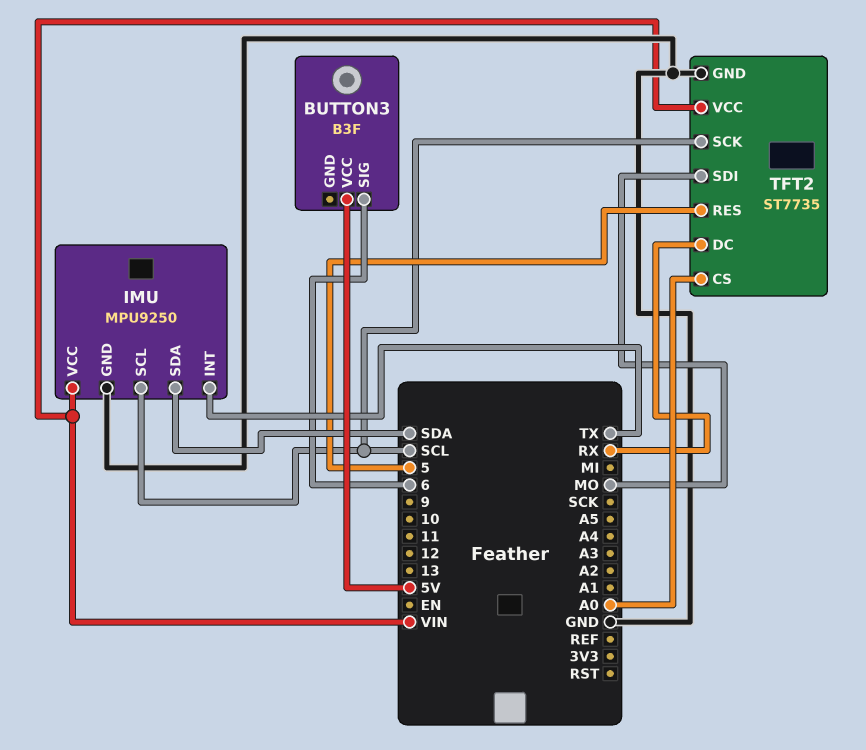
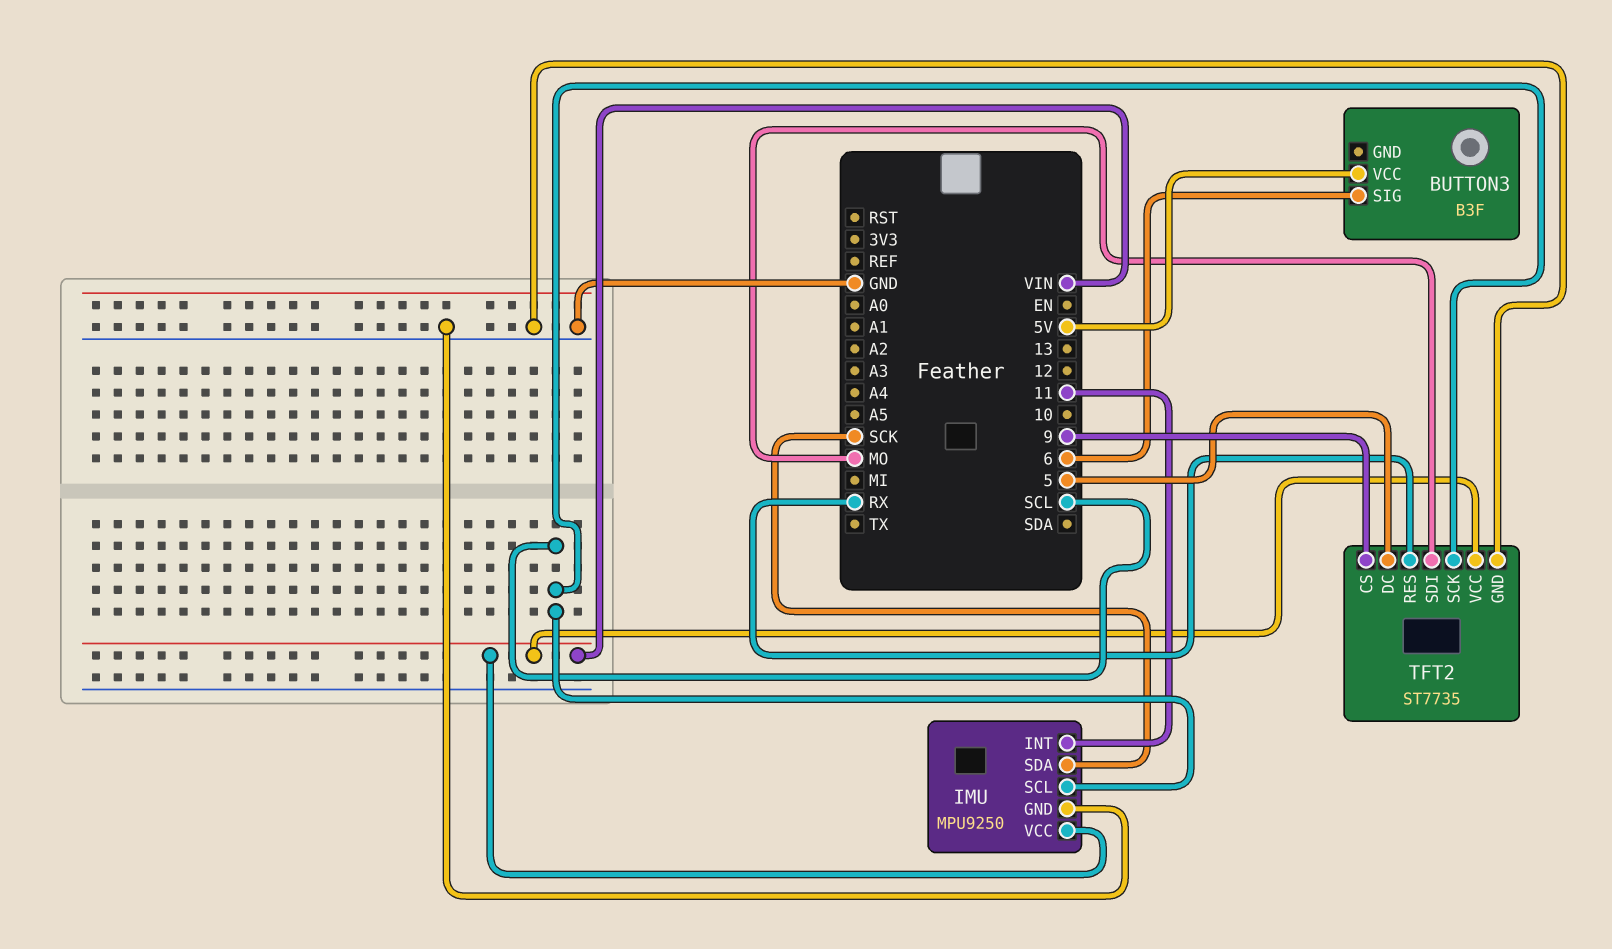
IMU pin INT: TX -> 11
IMU pin SDA: SDA -> SCK
TFT2 pin CS: A0 -> 9
TFT2 pin DC: RX -> 5
TFT2 pin RES: 5 -> RX

